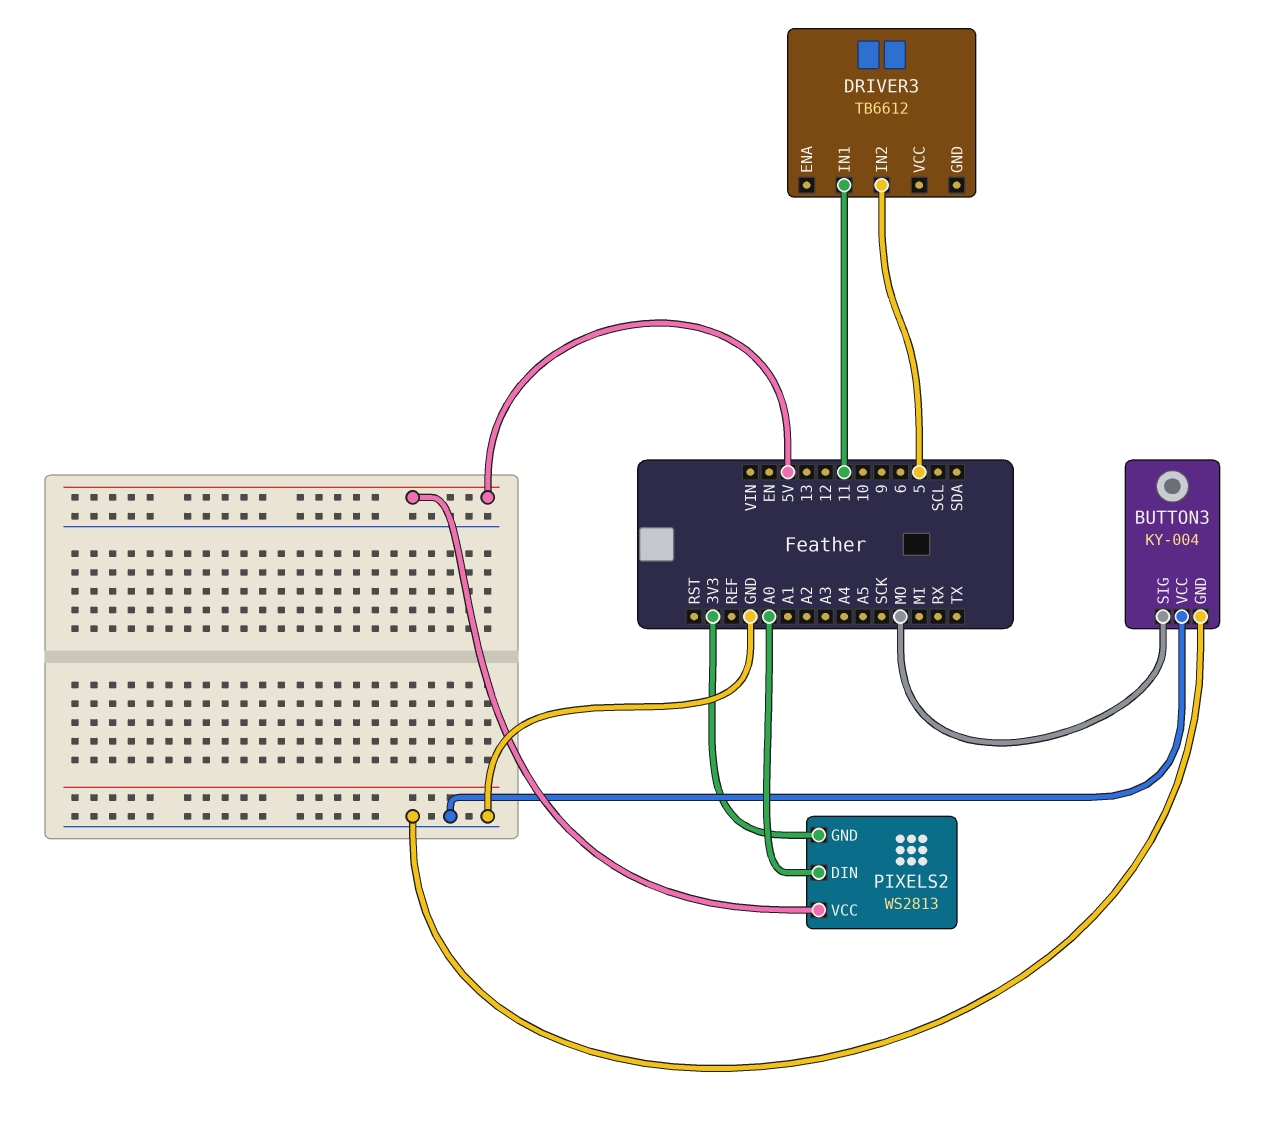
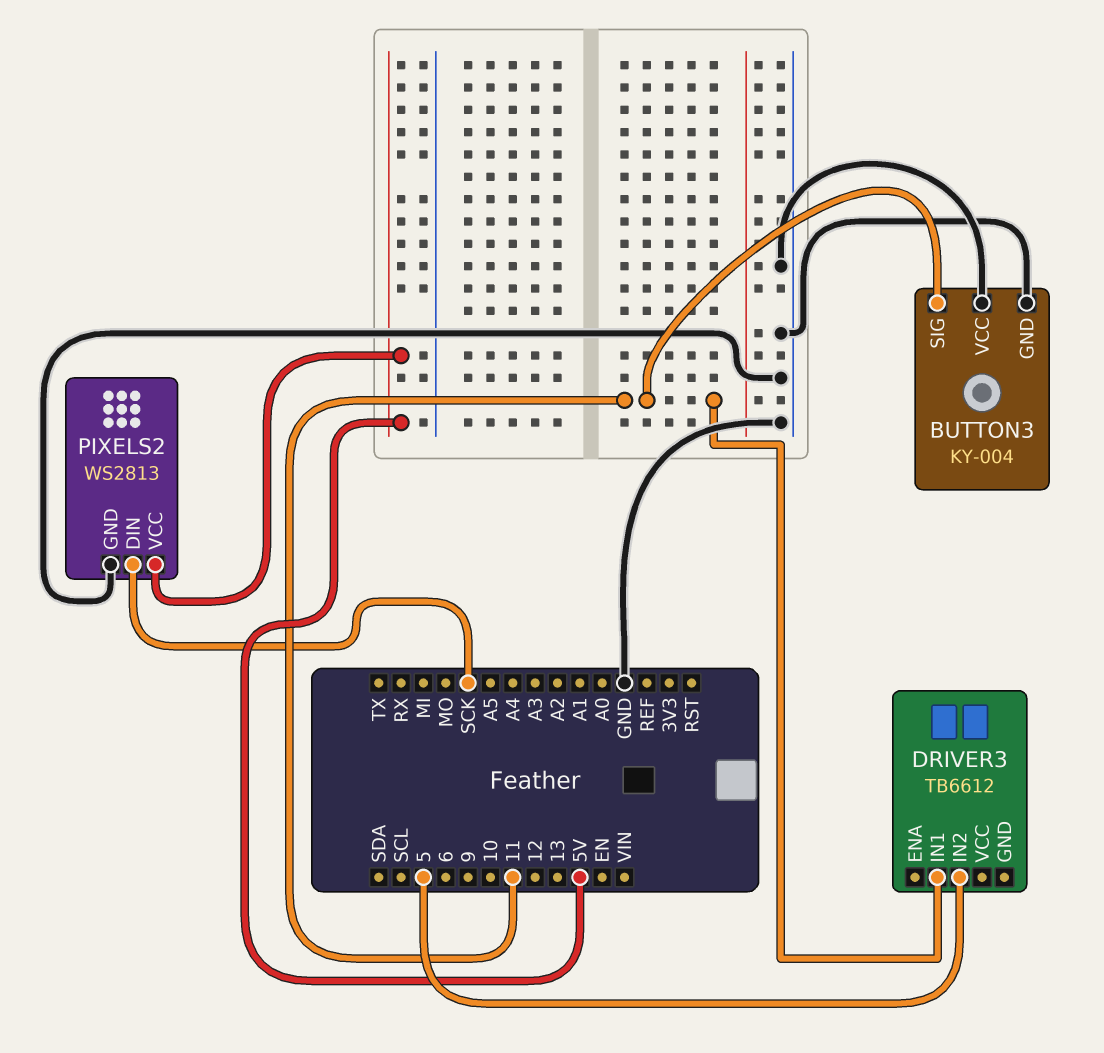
BUTTON3 pin SIG: MO -> 11
PIXELS2 pin DIN: A0 -> SCK
PIXELS2 pin GND: 3V3 -> GND

